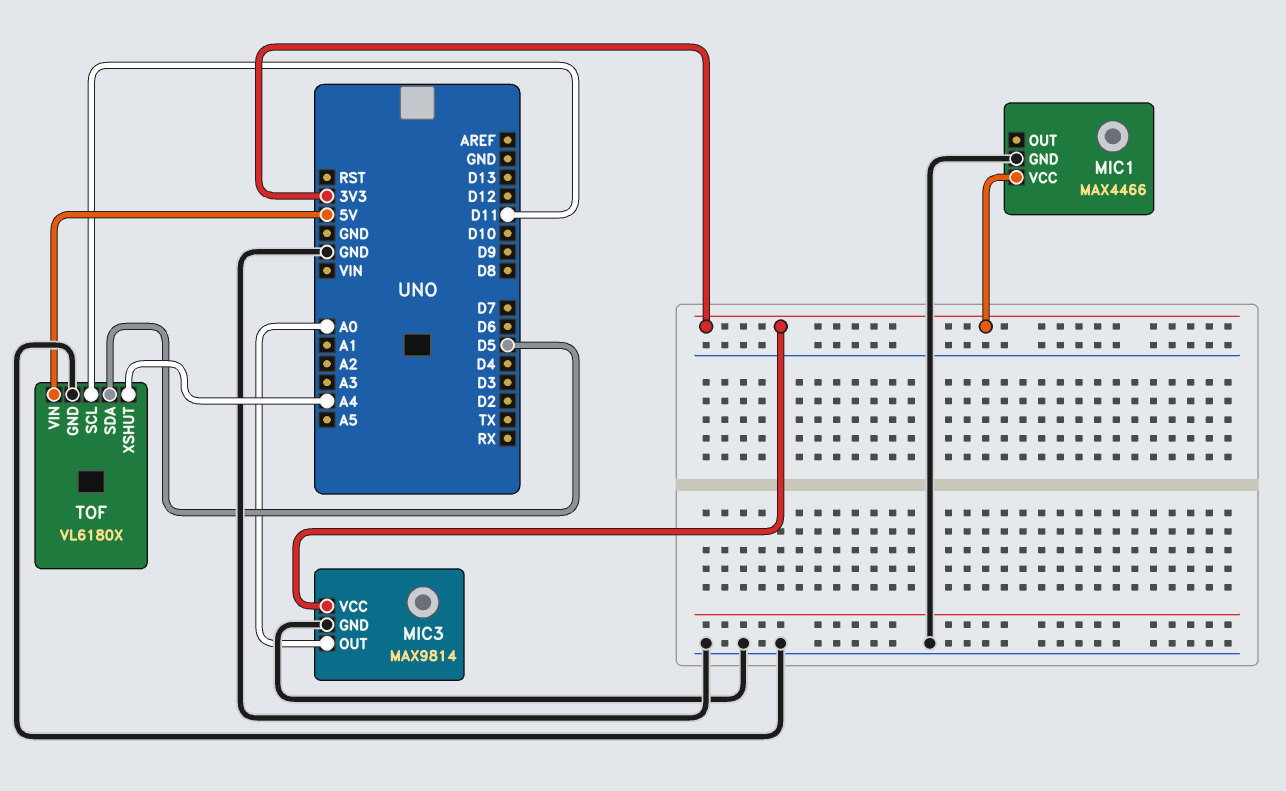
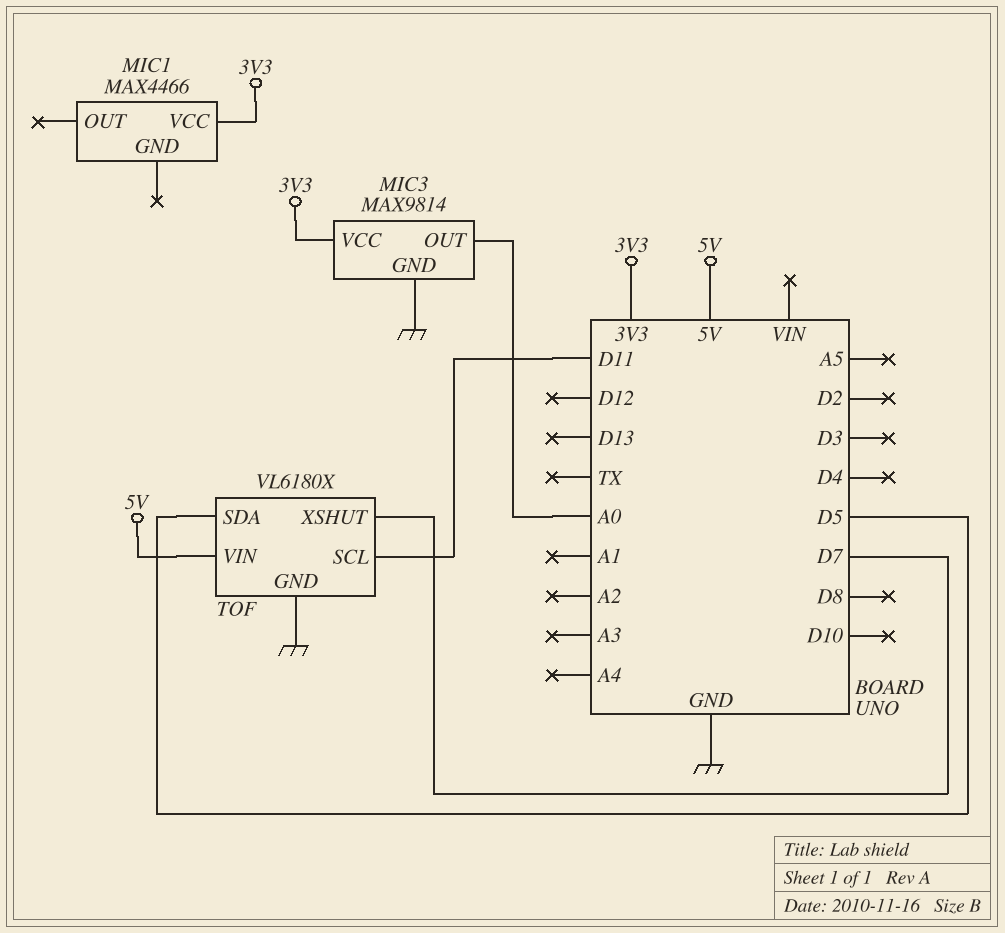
MIC1 pin GND: GND -> none
TOF pin XSHUT: A4 -> D7

